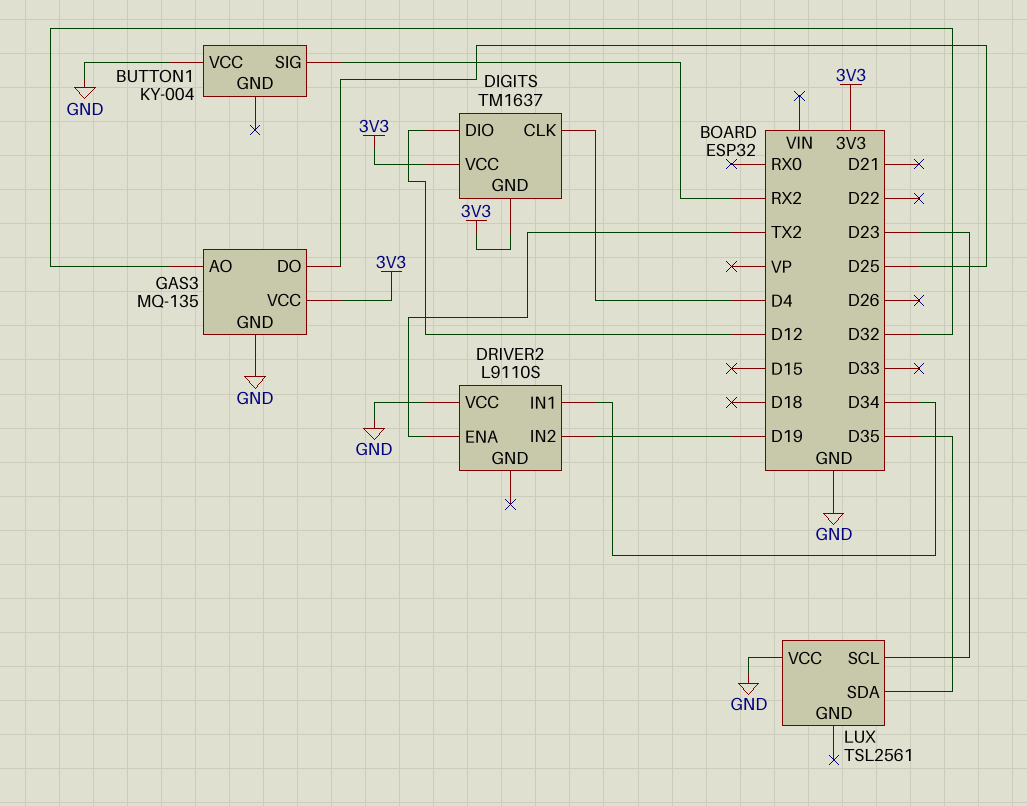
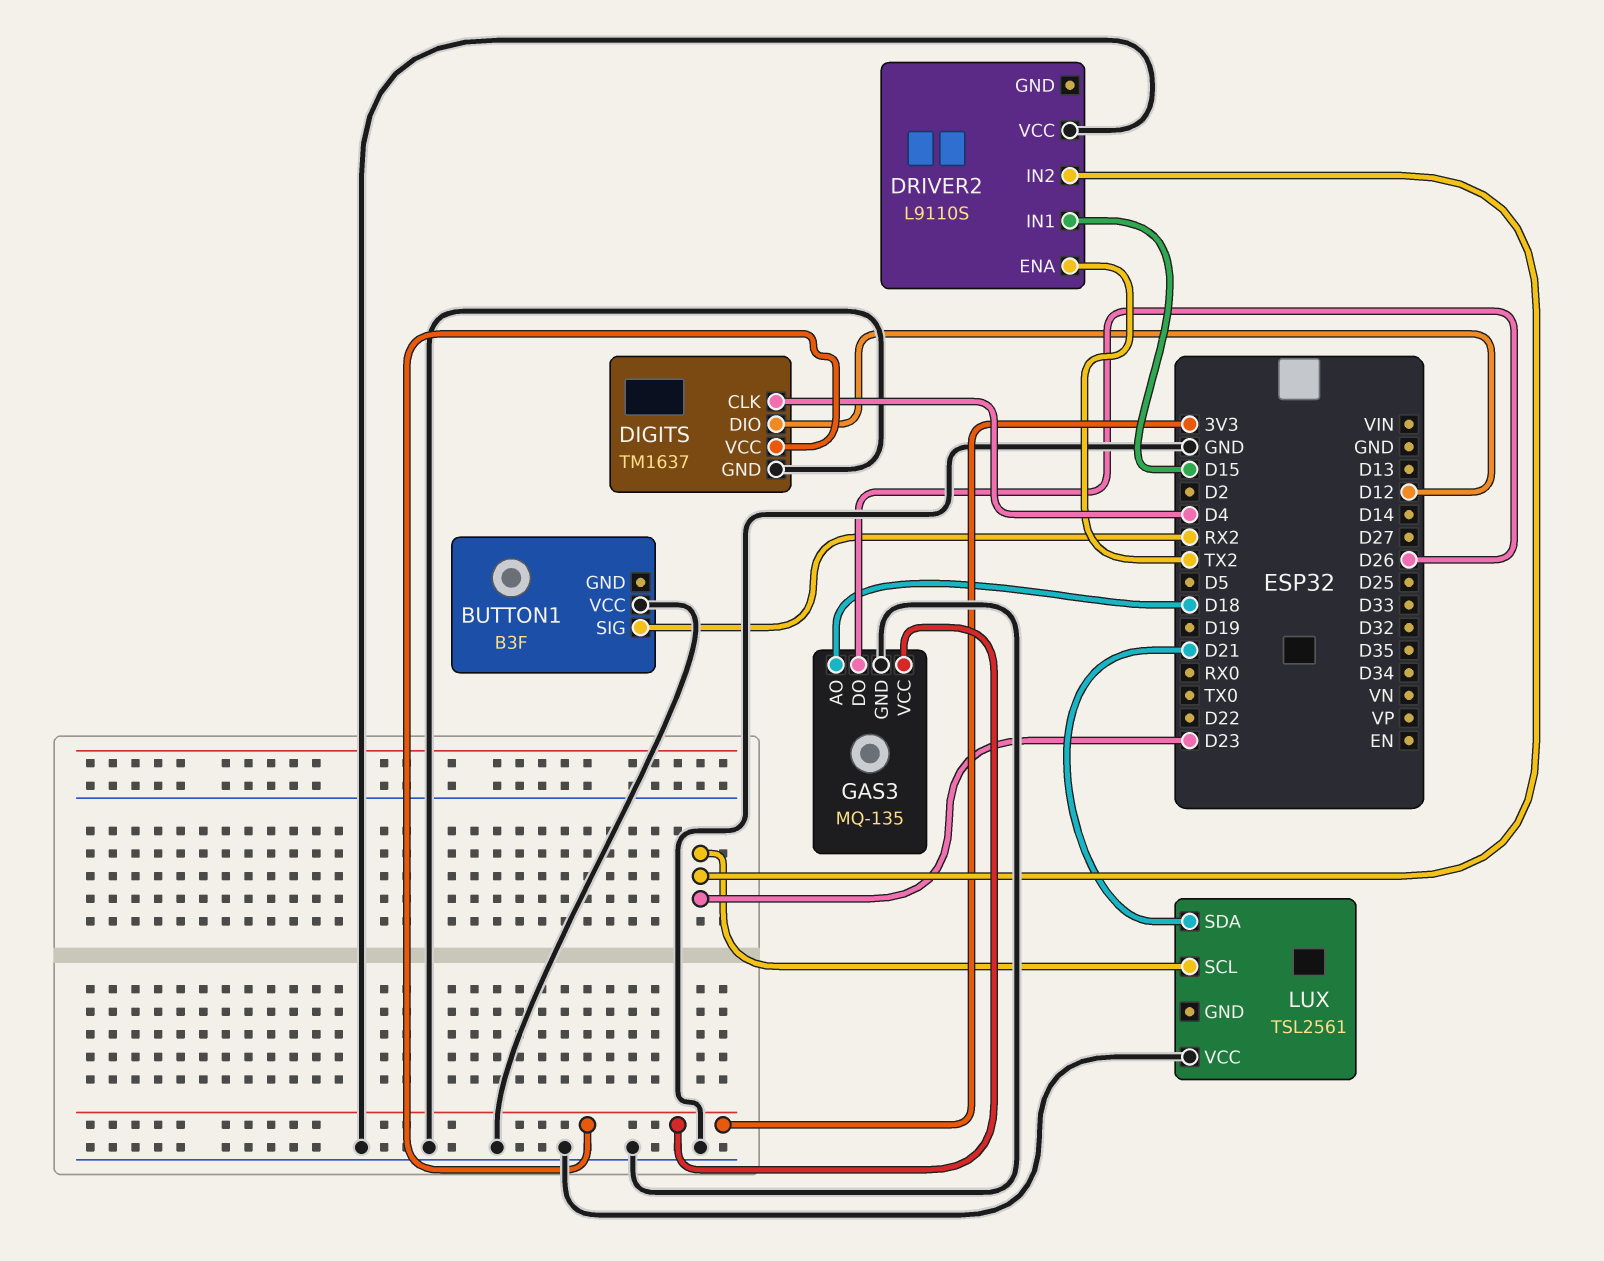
BUTTON1: KY-004 -> B3F
DIGITS pin GND: 3V3 -> GND
DRIVER2 pin IN1: D34 -> D15
DRIVER2 pin IN2: D19 -> D23
GAS3 pin AO: D32 -> D18
GAS3 pin DO: D25 -> D26
LUX pin SDA: D35 -> D21

